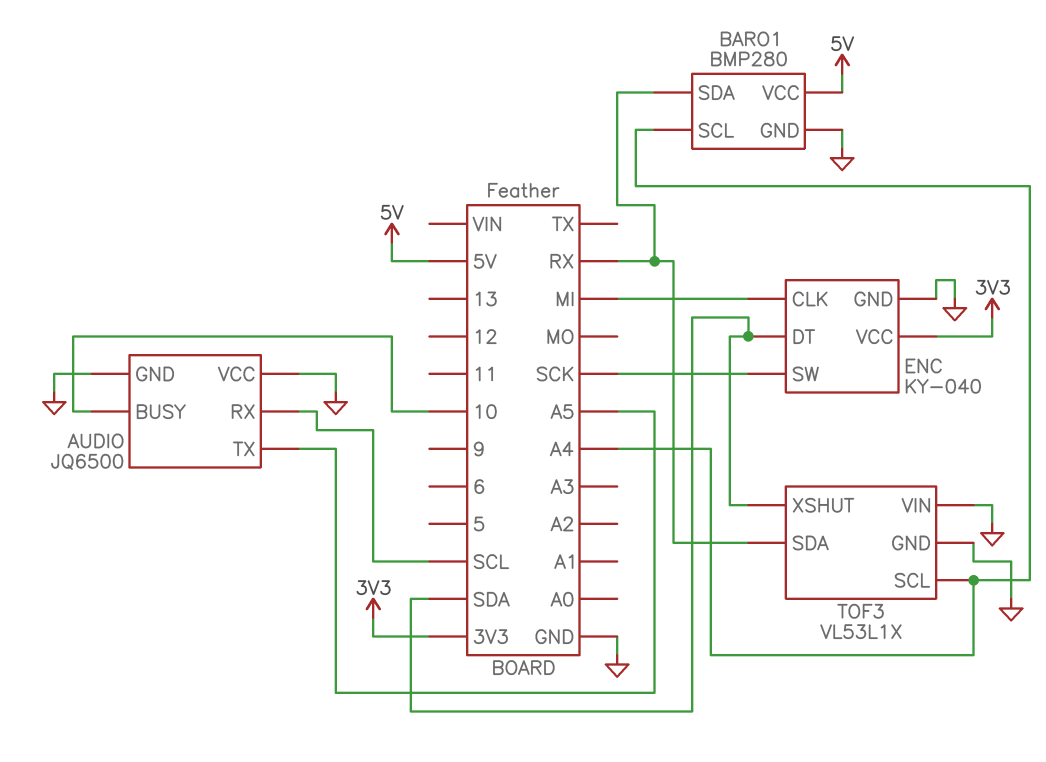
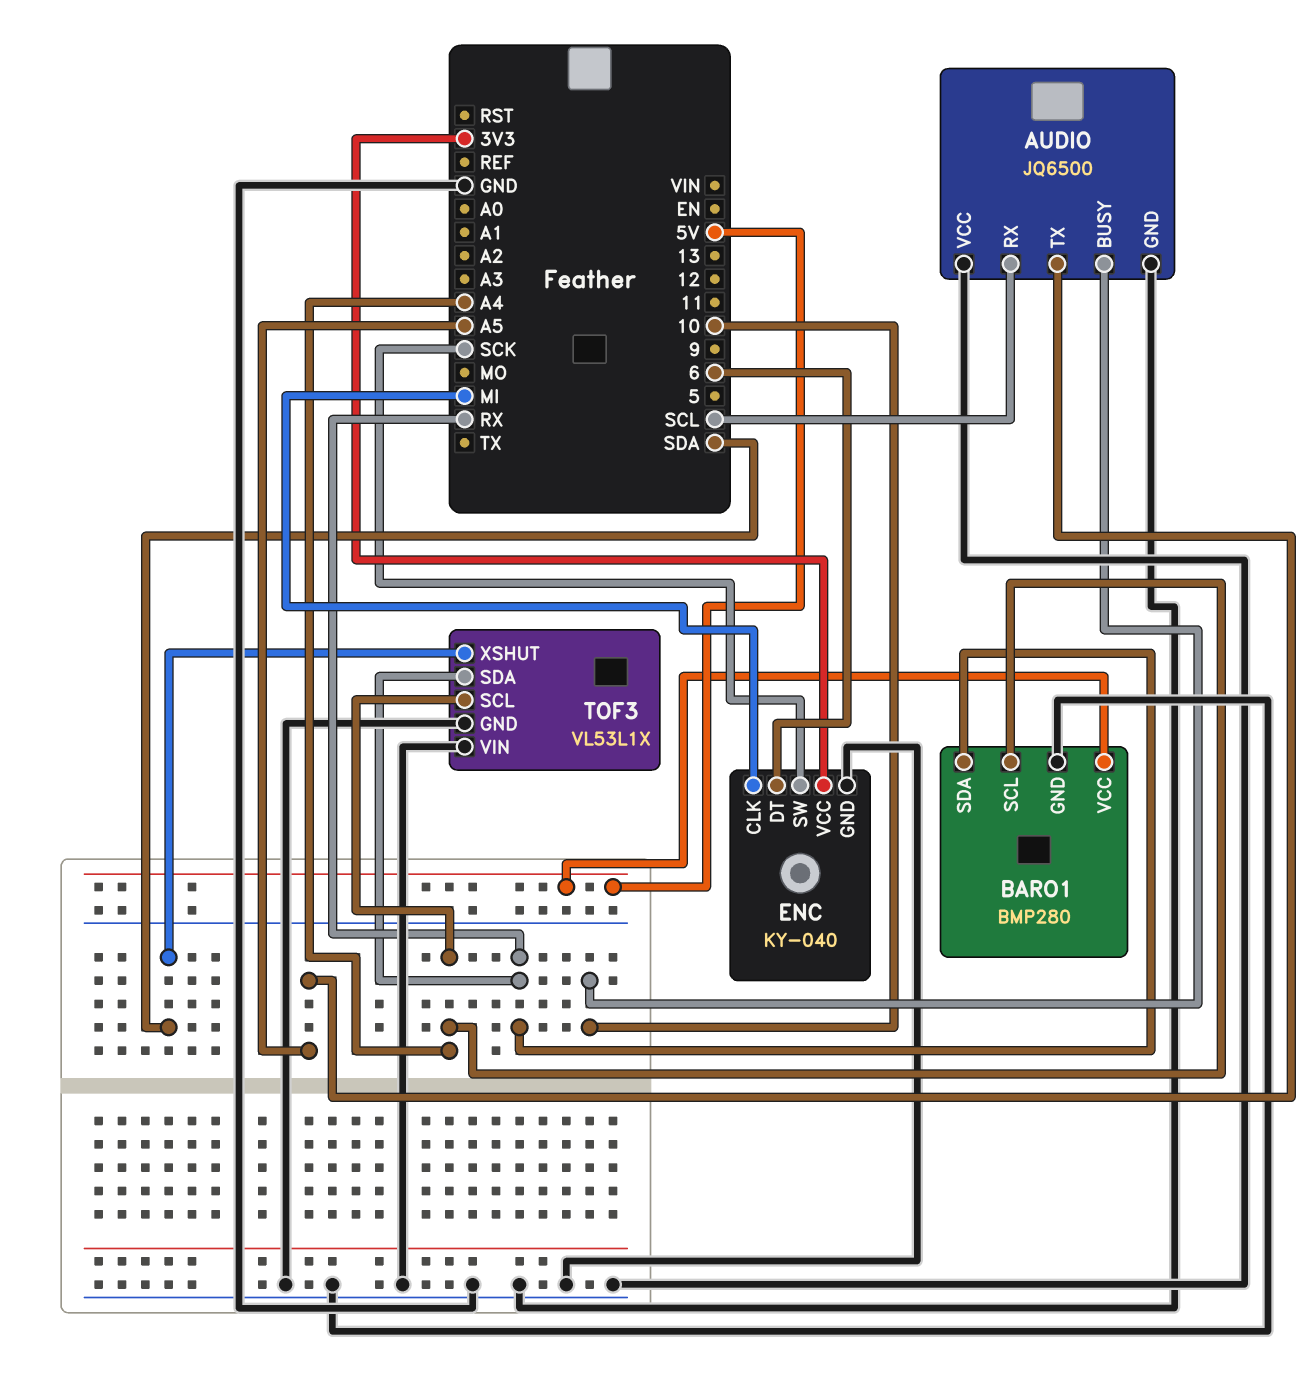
ENC pin DT: SDA -> 6

